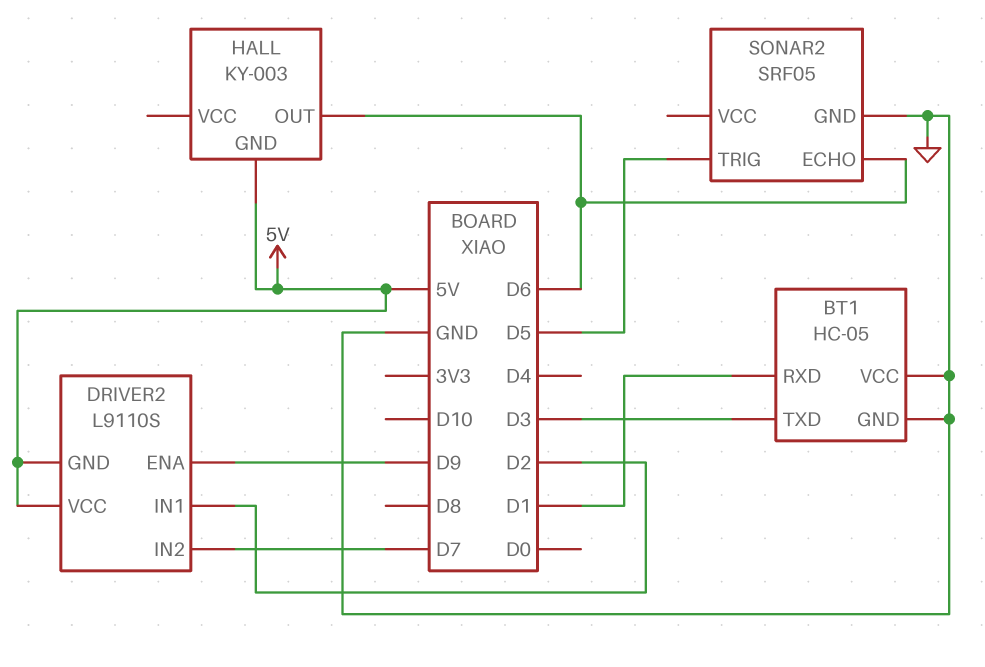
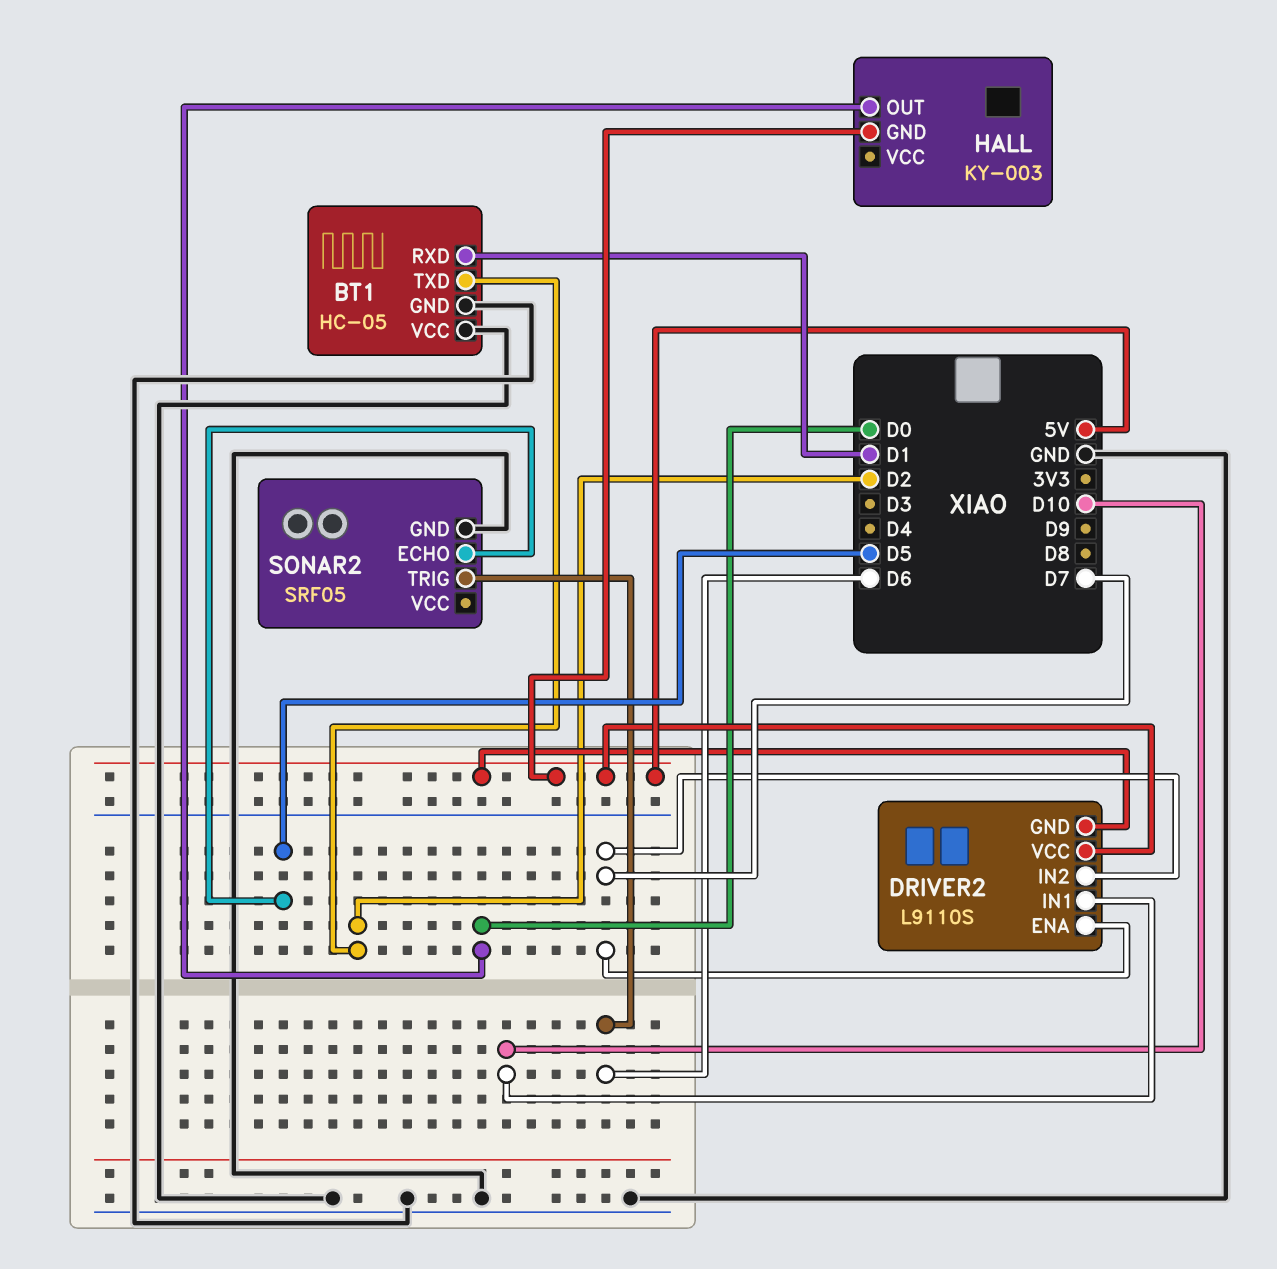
BT1 pin TXD: D3 -> D2
DRIVER2 pin ENA: D9 -> D7
DRIVER2 pin IN1: D2 -> D10
HALL pin OUT: D6 -> D0
SONAR2 pin ECHO: D6 -> D5
SONAR2 pin TRIG: D5 -> D6

